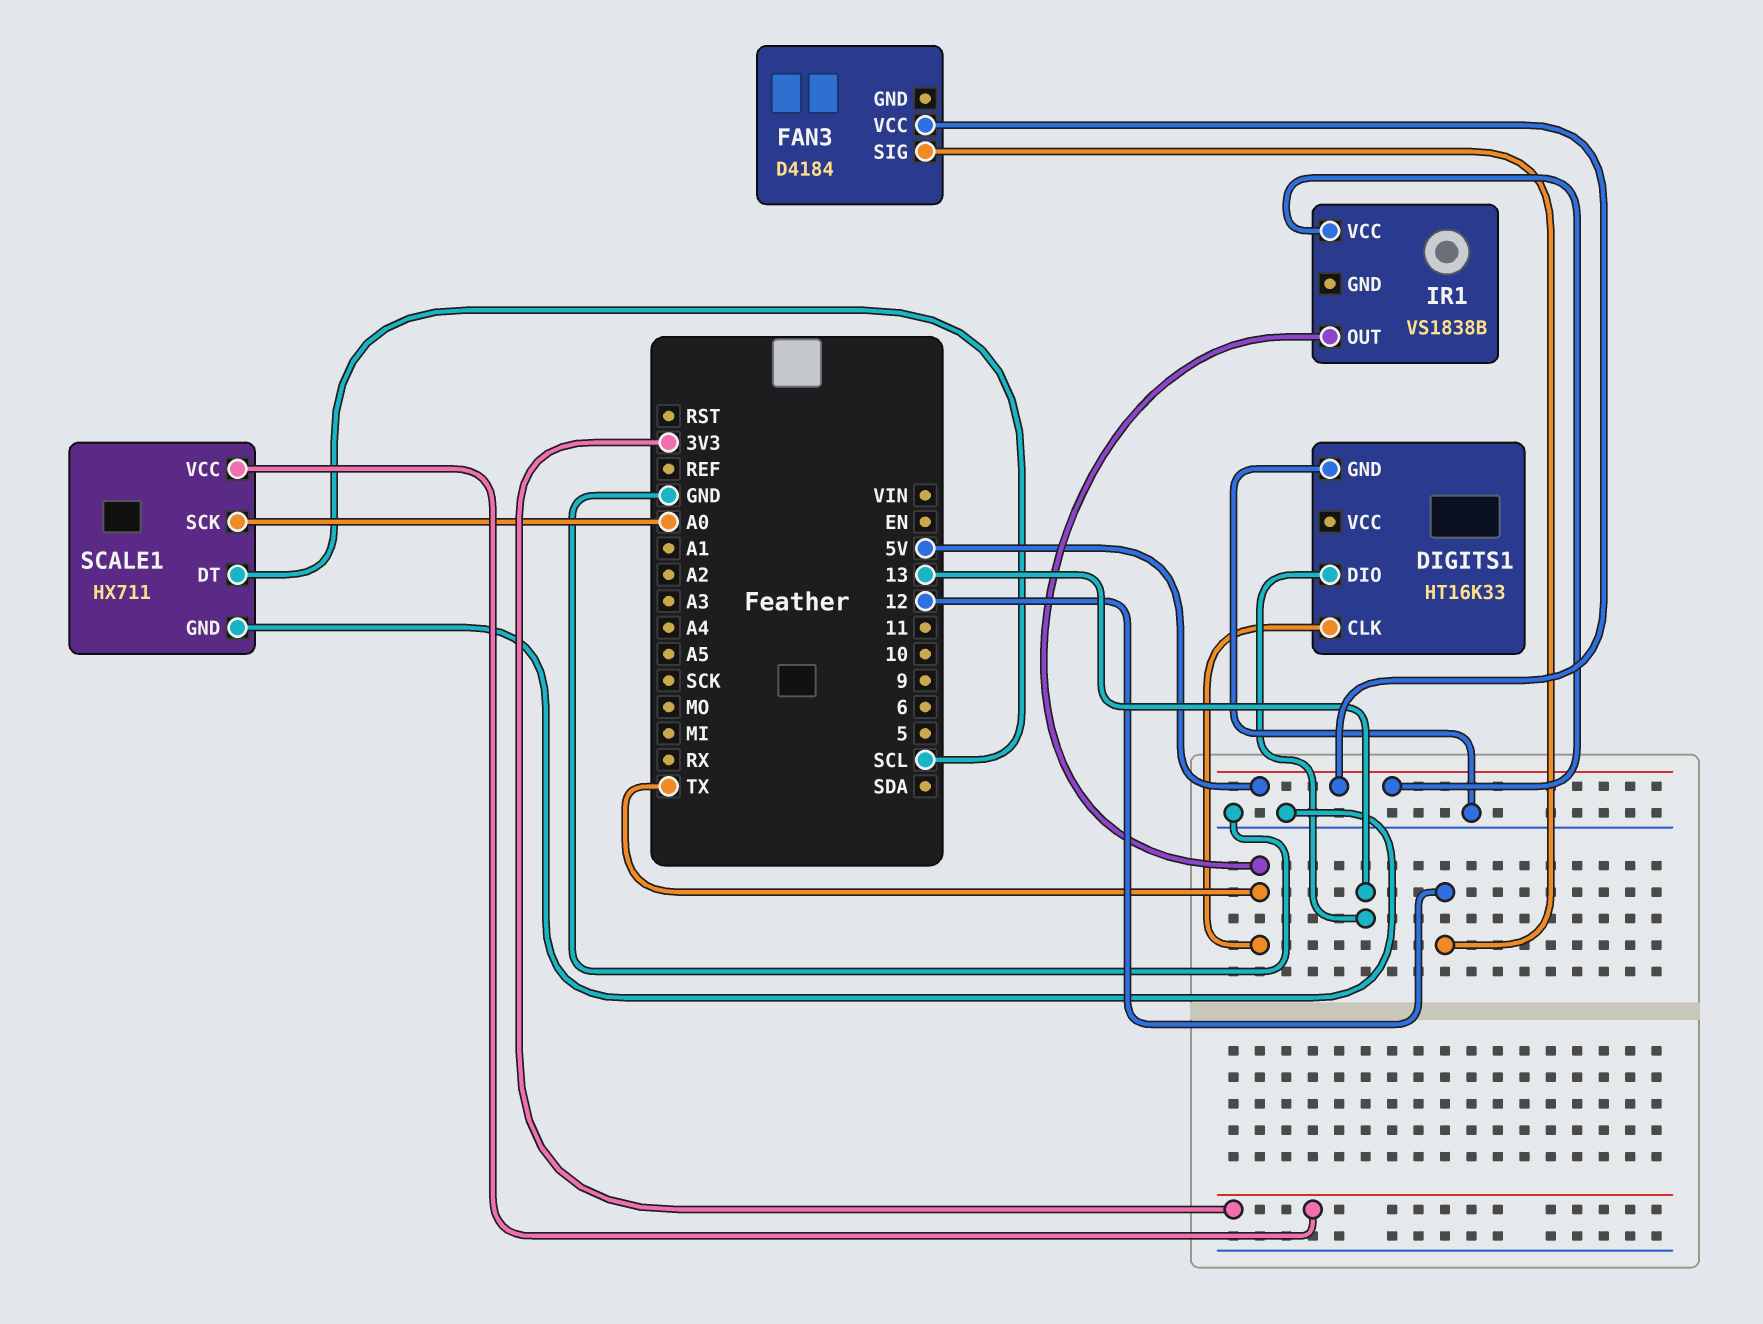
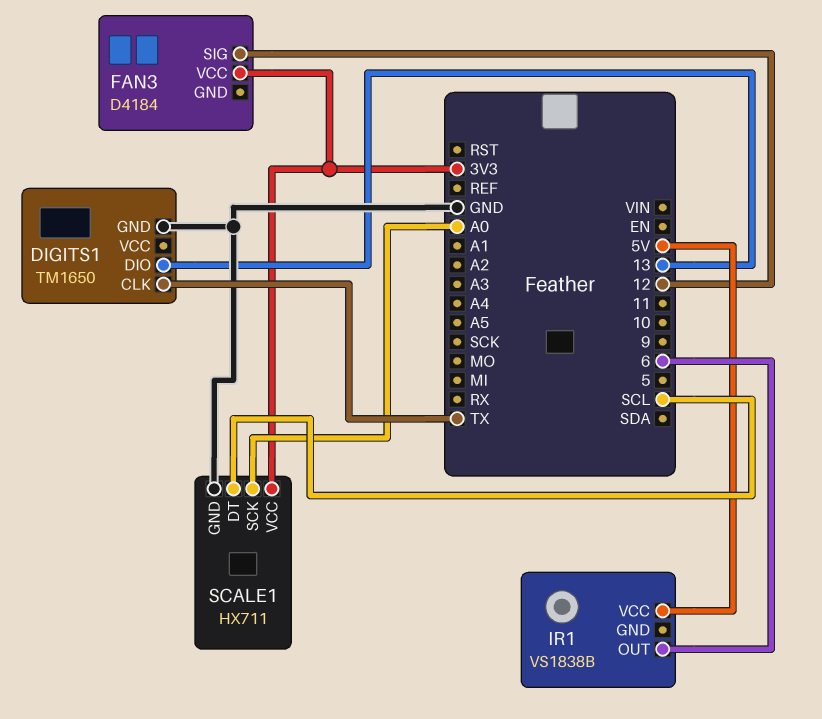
DIGITS1: HT16K33 -> TM1650
FAN3 pin VCC: 5V -> 3V3
IR1 pin OUT: TX -> 6

